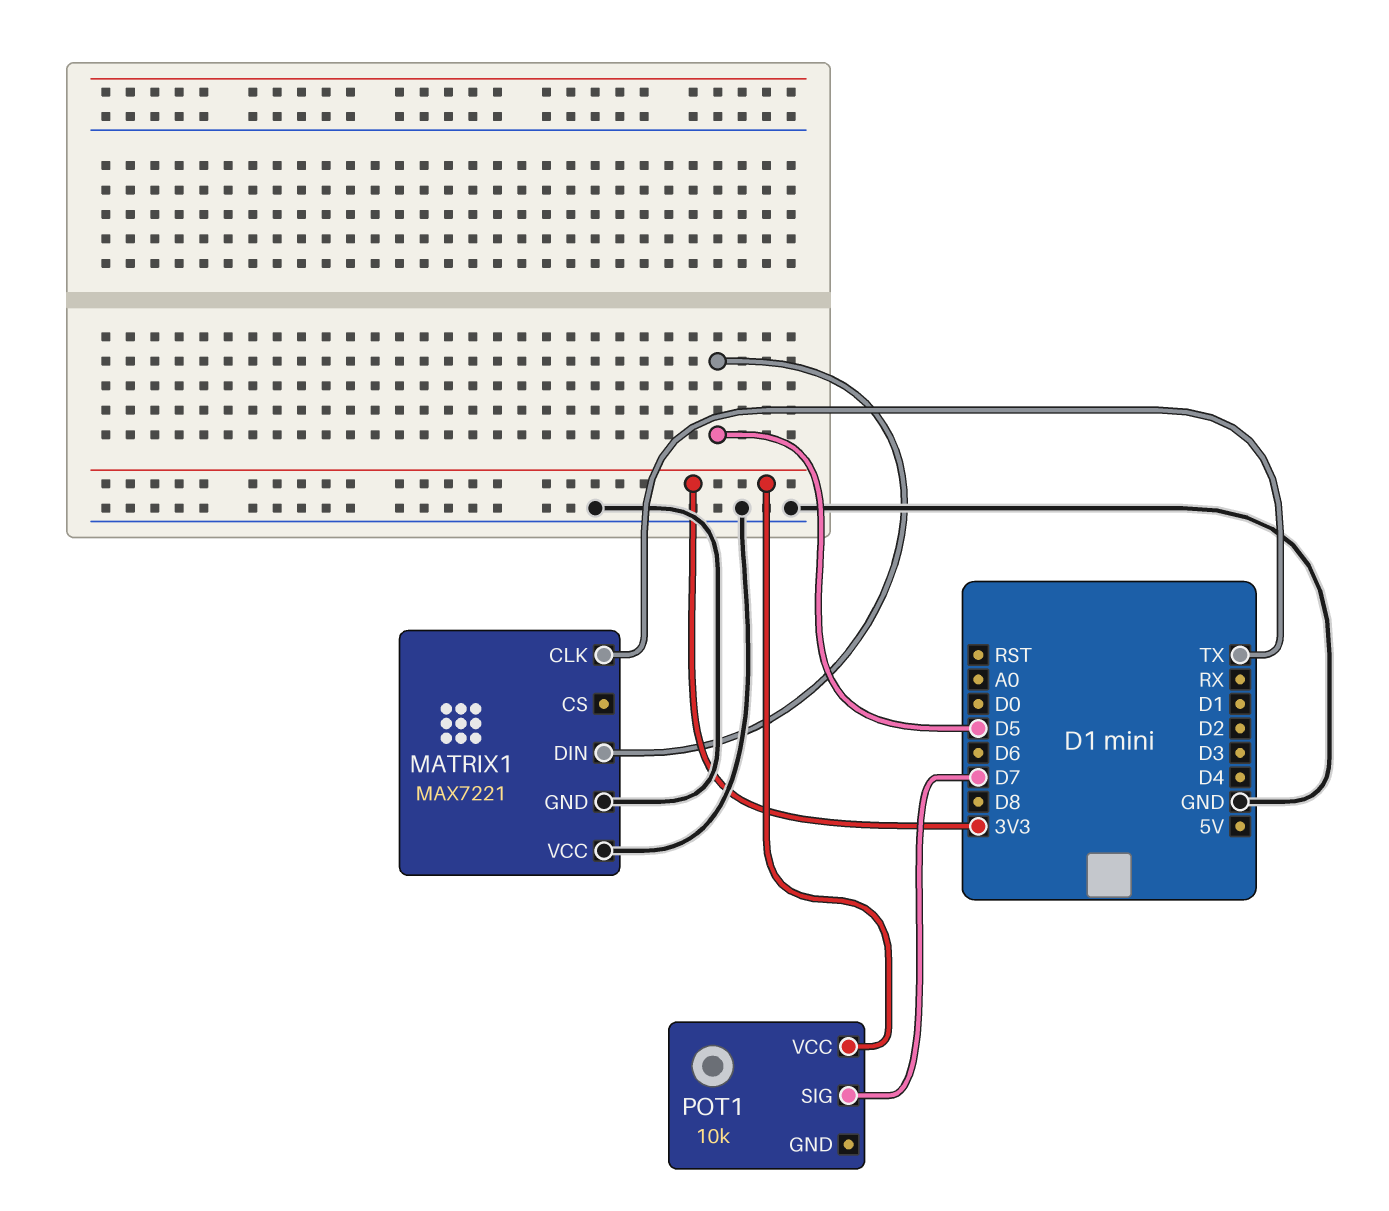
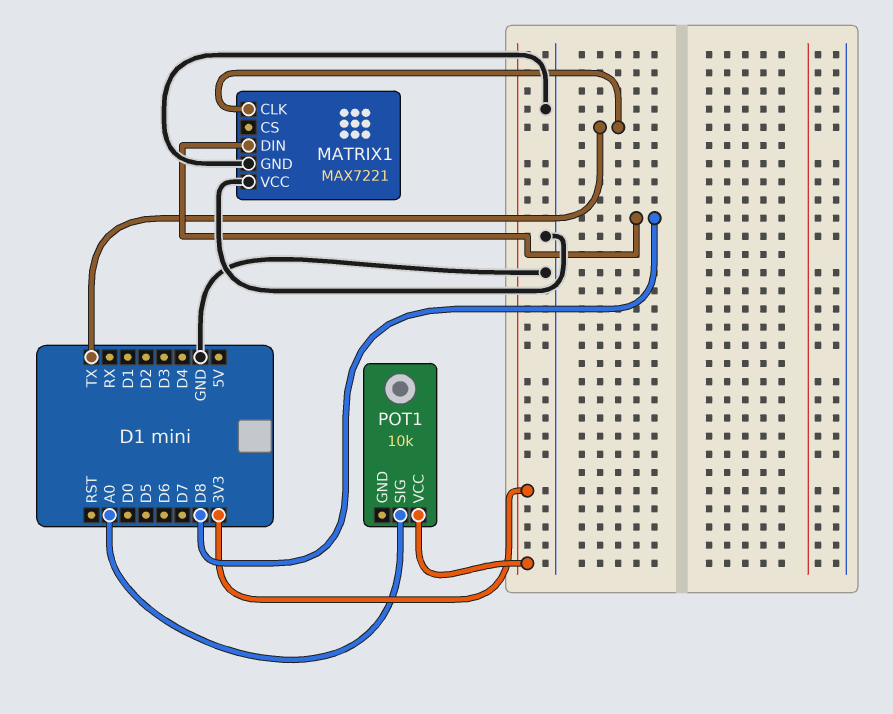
MATRIX1 pin DIN: D5 -> D8
POT1 pin SIG: D7 -> A0

